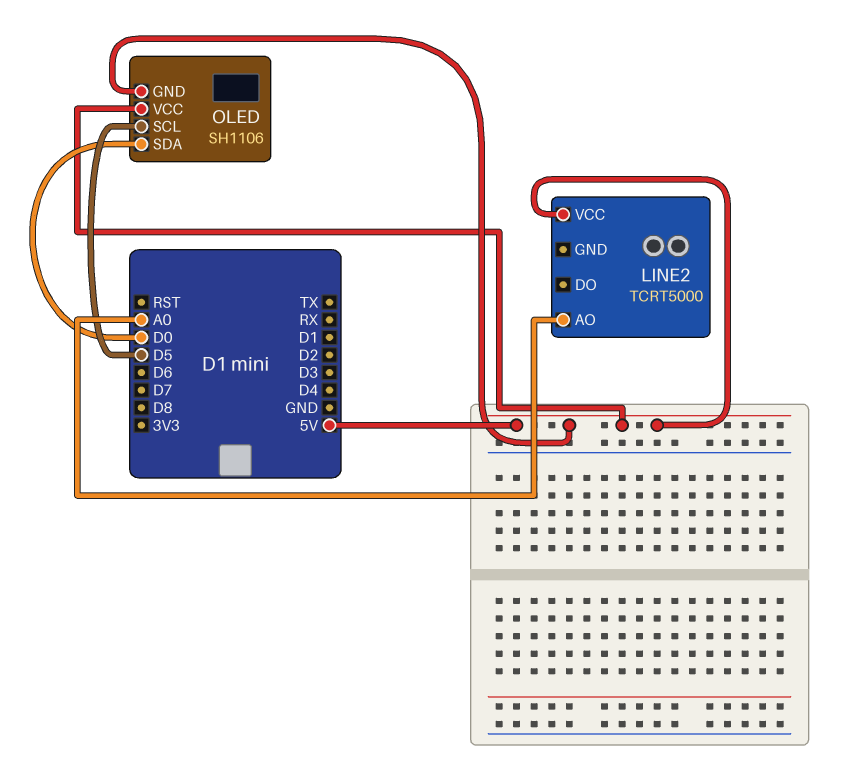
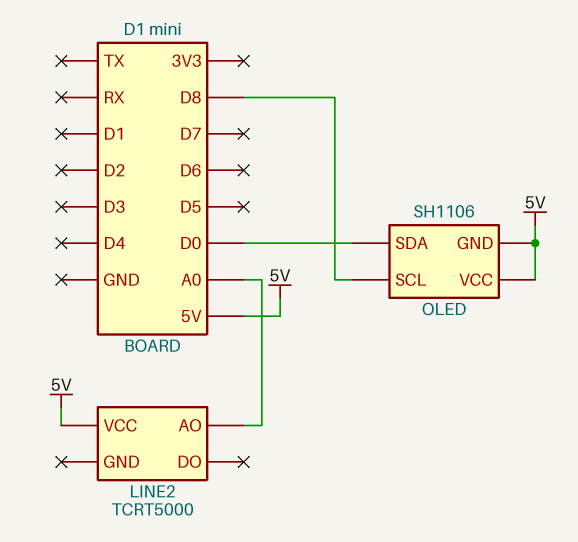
OLED pin SCL: D5 -> D8

